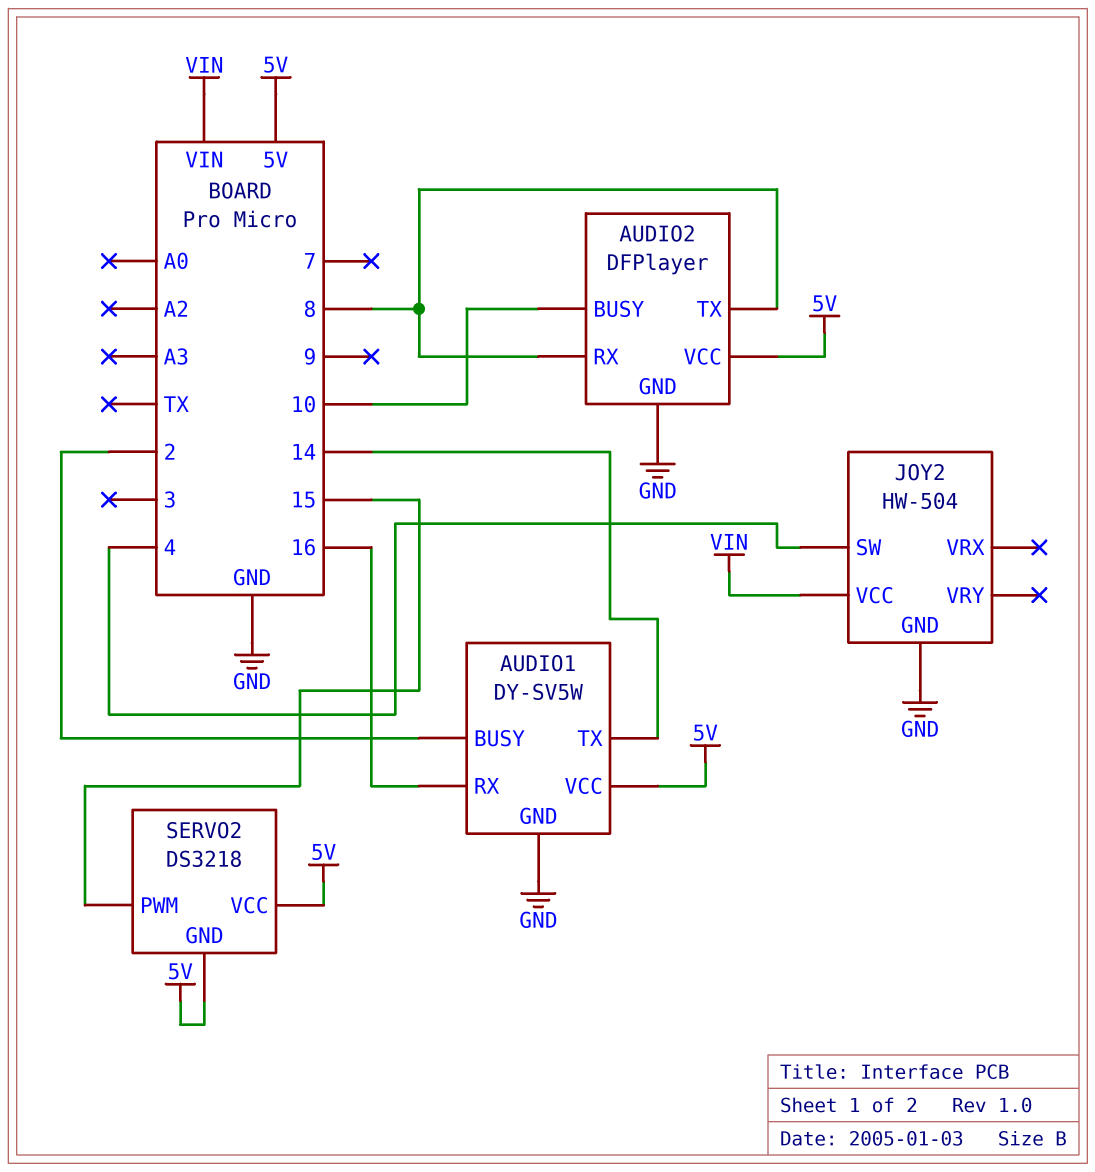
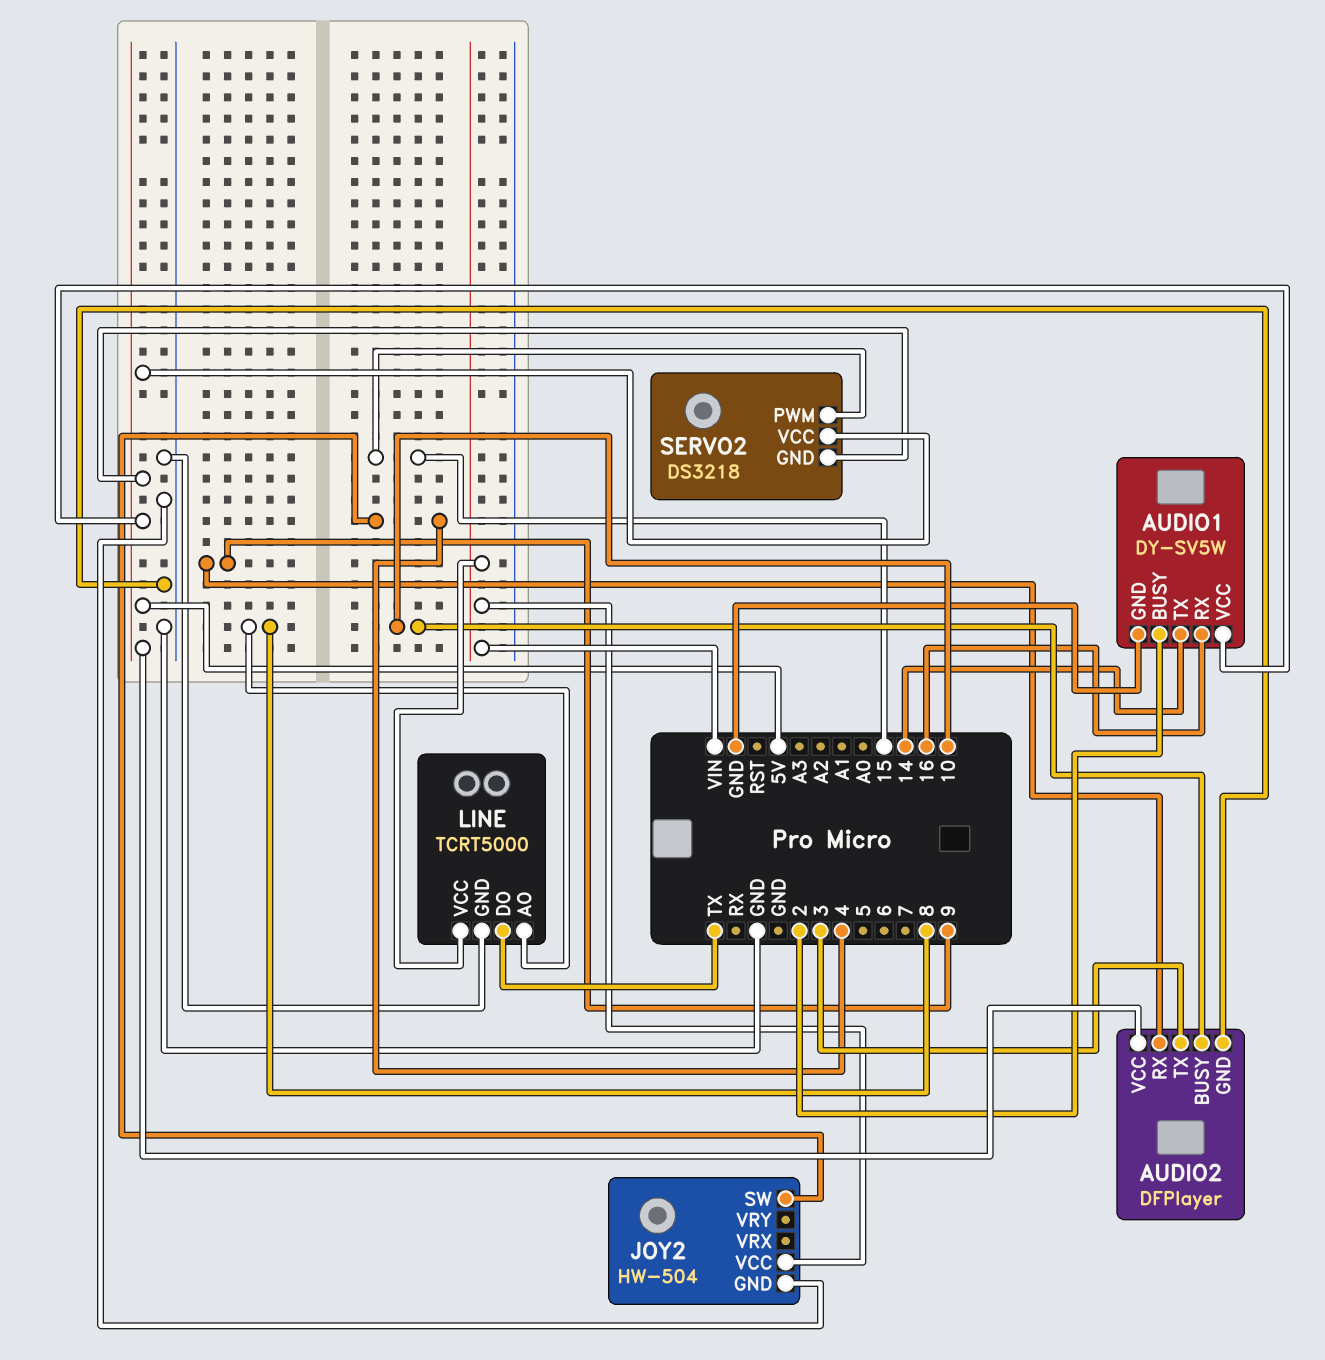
AUDIO2 pin RX: 8 -> 9
AUDIO2 pin TX: 8 -> 3
LINE: none -> TCRT5000
LINE pin AO: none -> 8
LINE pin DO: none -> TX
LINE pin GND: none -> GND
LINE pin VCC: none -> VIN

